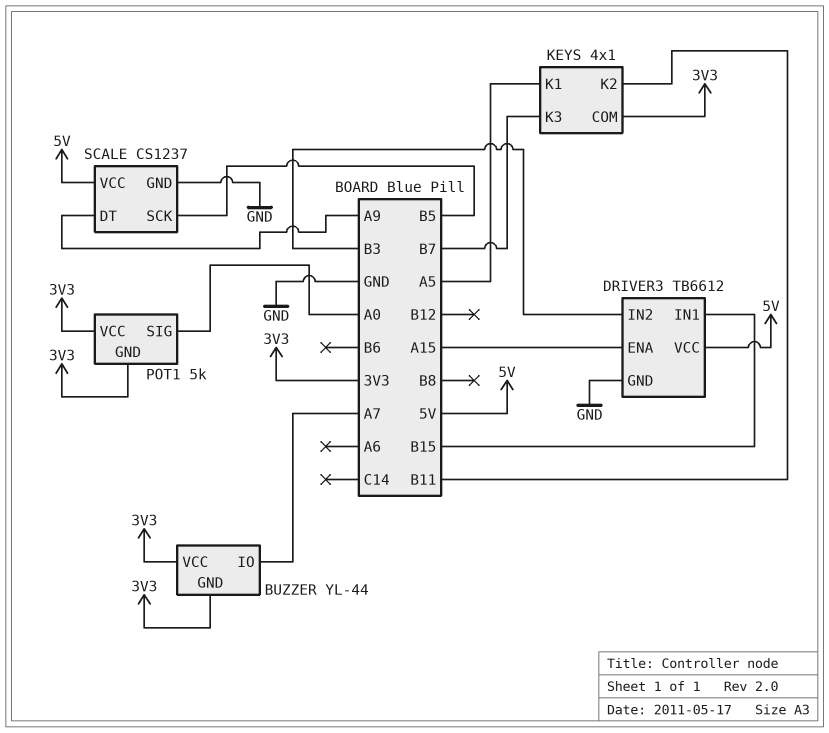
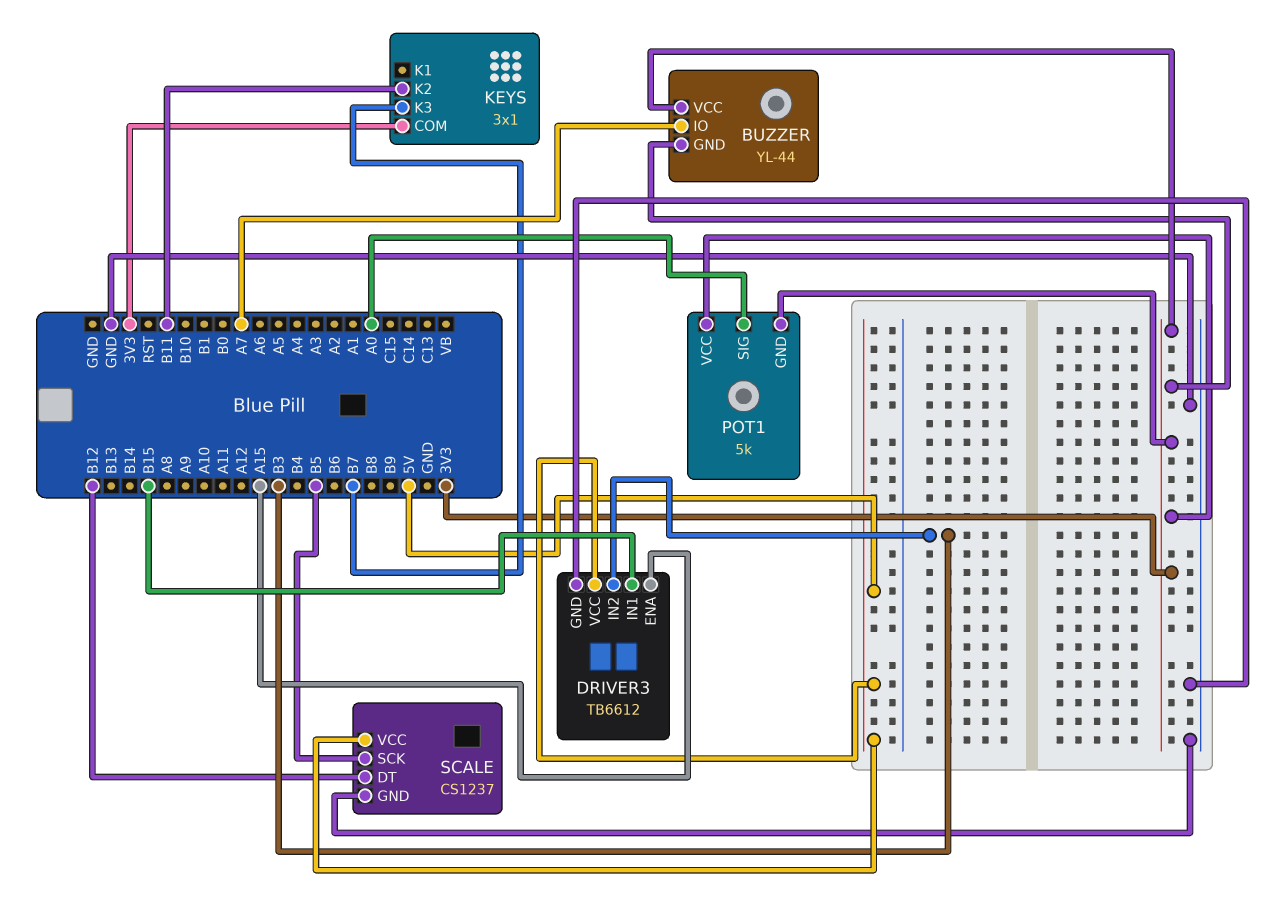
KEYS: 4x1 -> 3x1
KEYS pin K1: A5 -> none
SCALE pin DT: A9 -> B12

